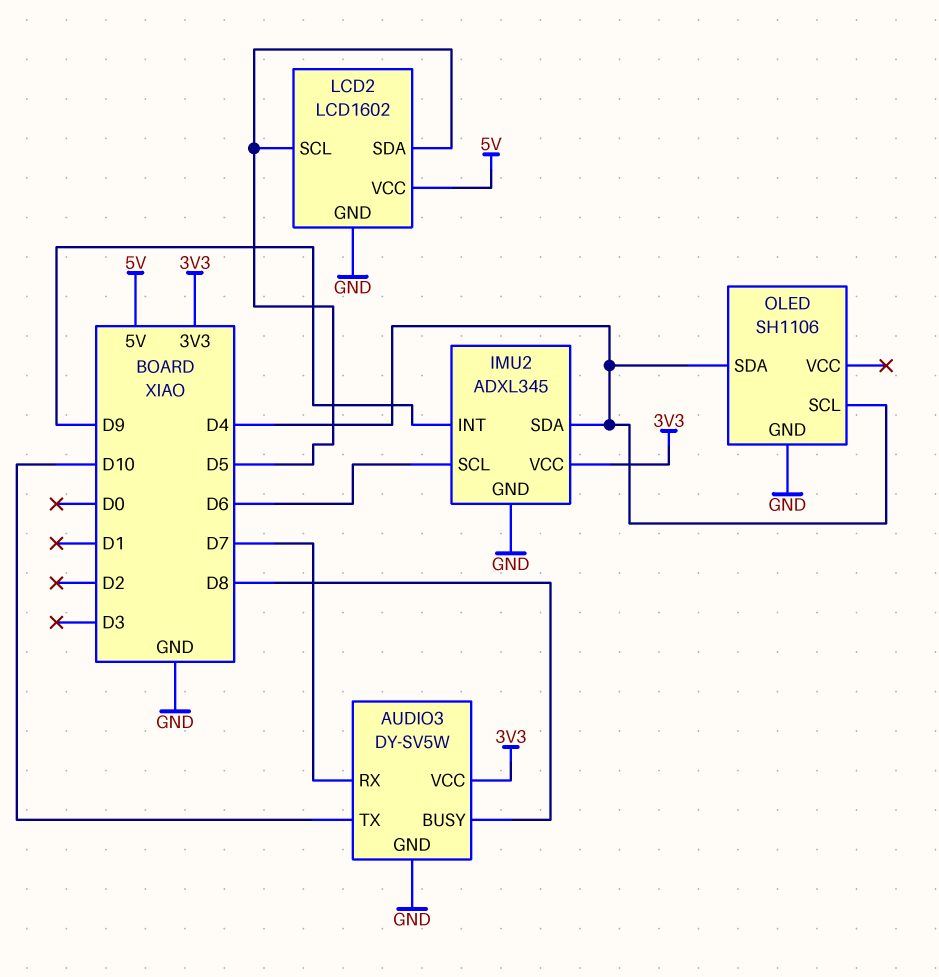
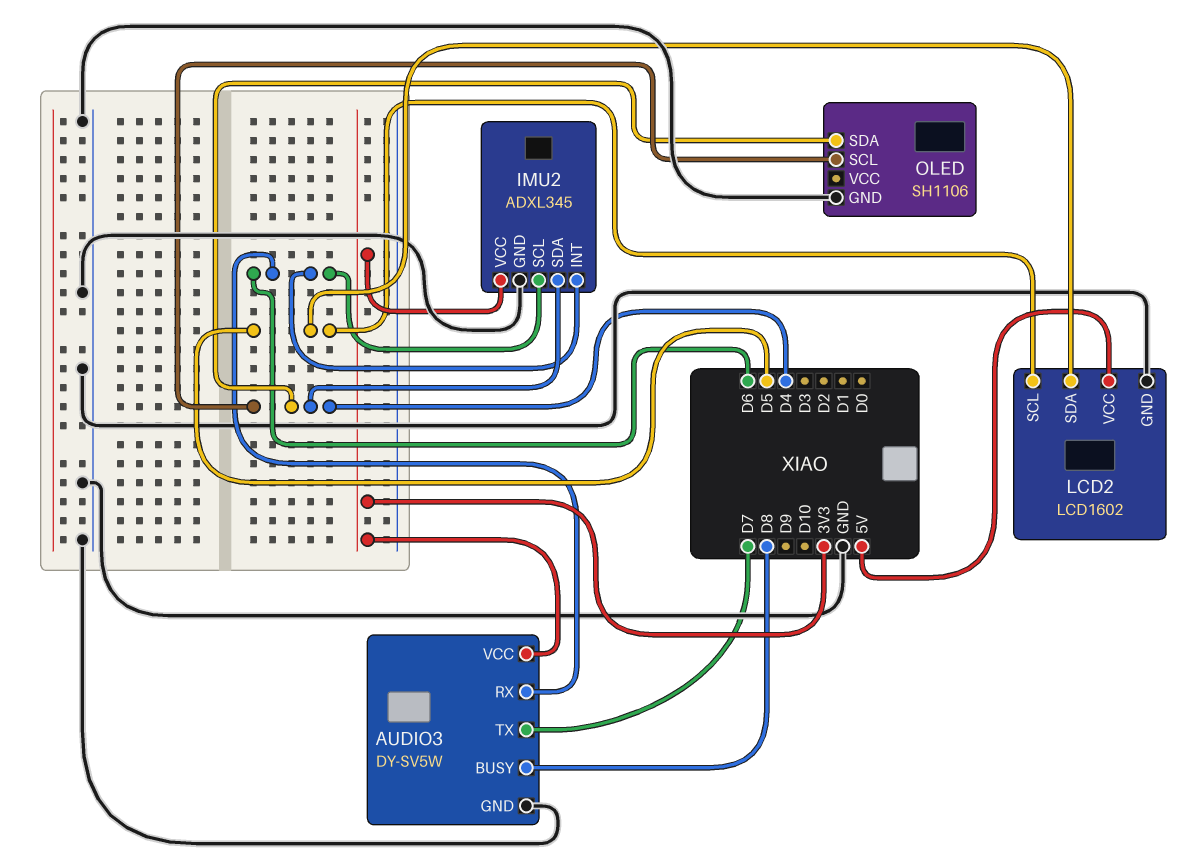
AUDIO3 pin RX: D7 -> D6
AUDIO3 pin TX: D10 -> D7
IMU2 pin INT: D9 -> D6

